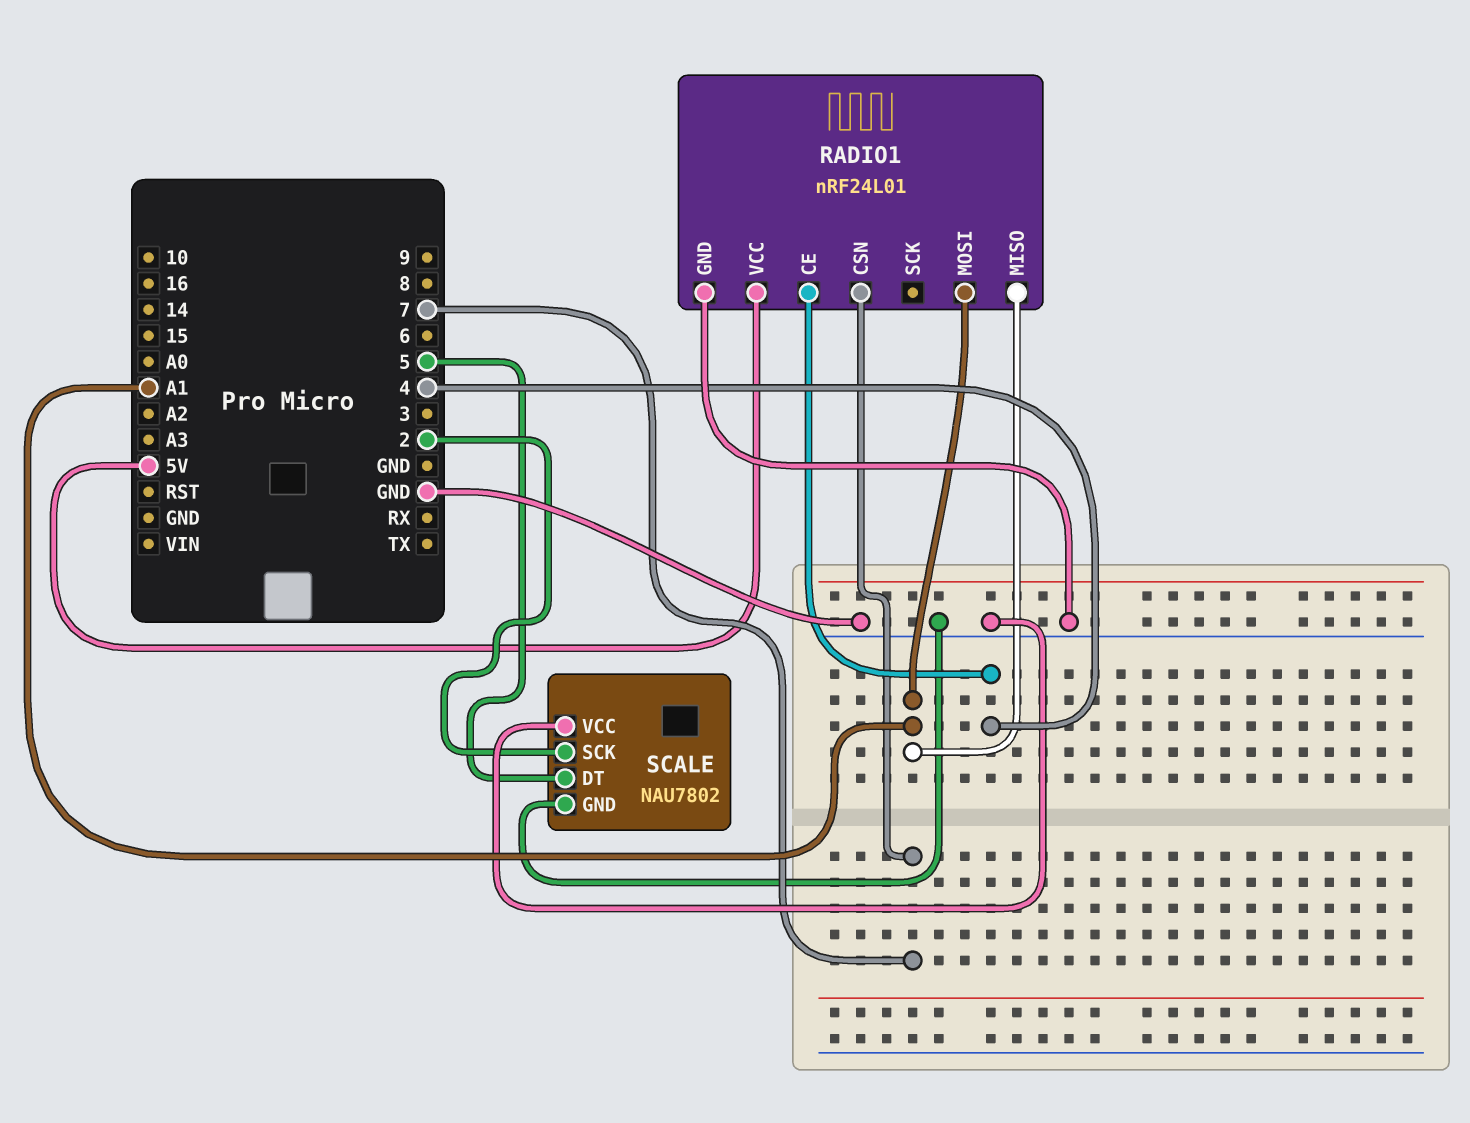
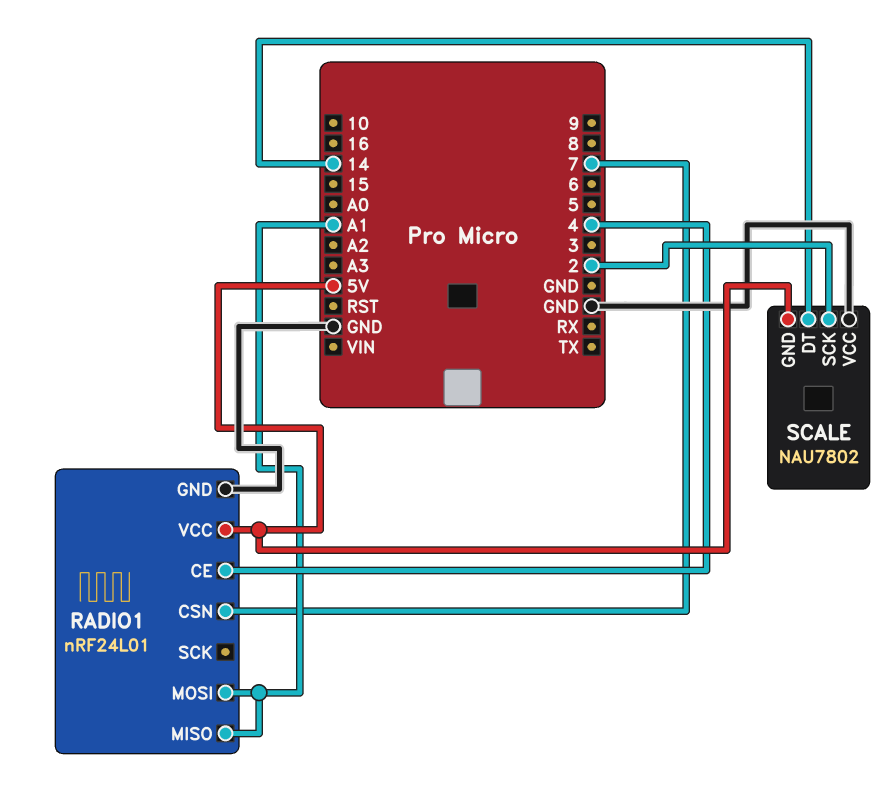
SCALE pin DT: 5 -> 14
SCALE pin GND: GND -> 5V

